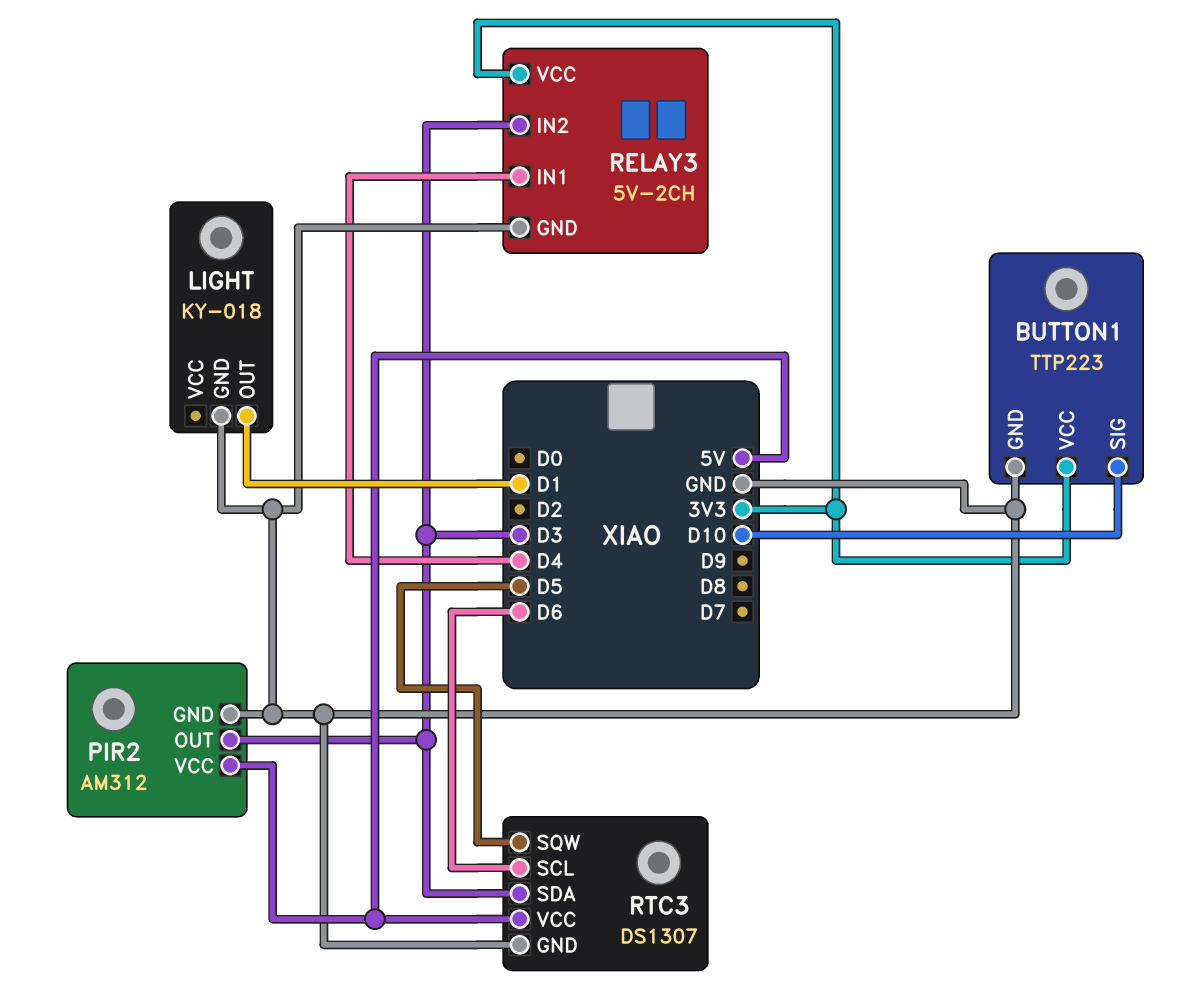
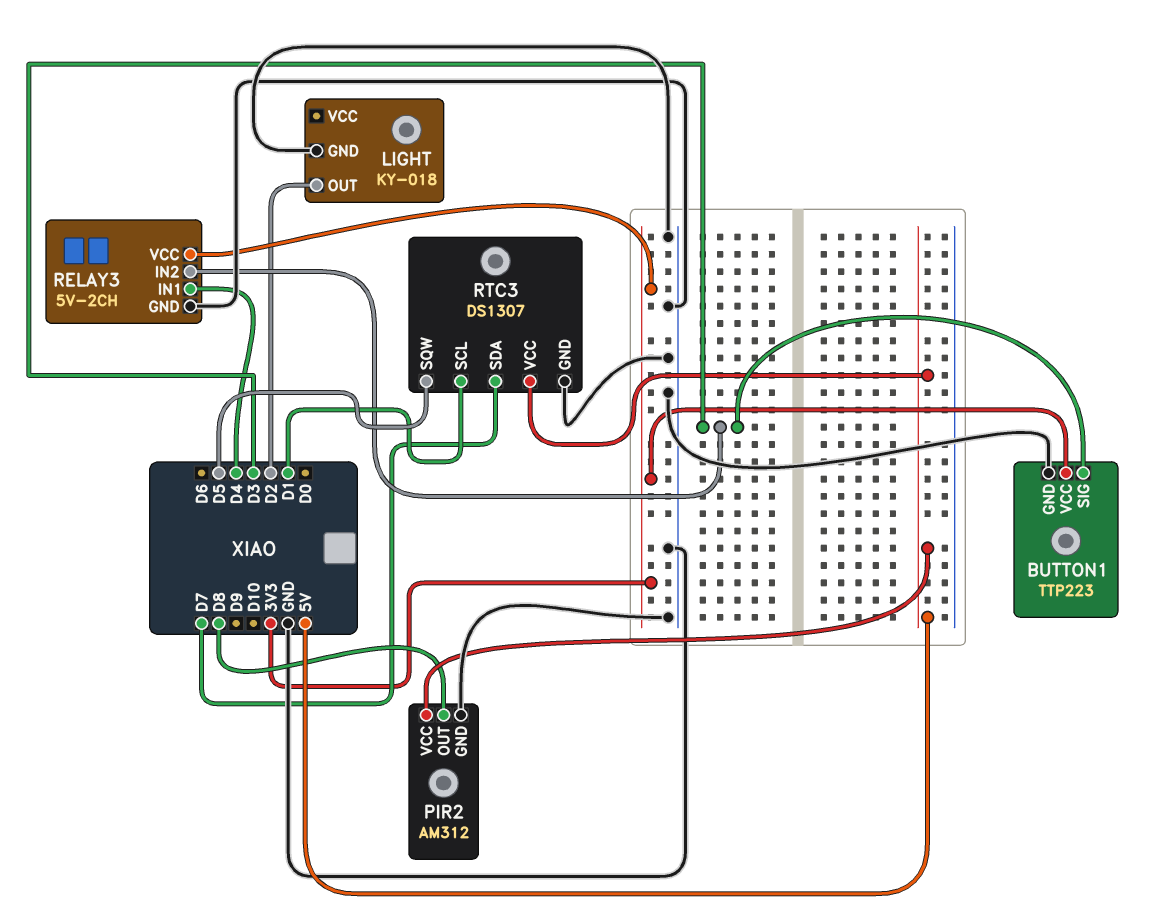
BUTTON1 pin SIG: D10 -> D3
LIGHT pin OUT: D1 -> D2
PIR2 pin OUT: D3 -> D8
RTC3 pin SCL: D6 -> D1
RTC3 pin SDA: D3 -> D7

